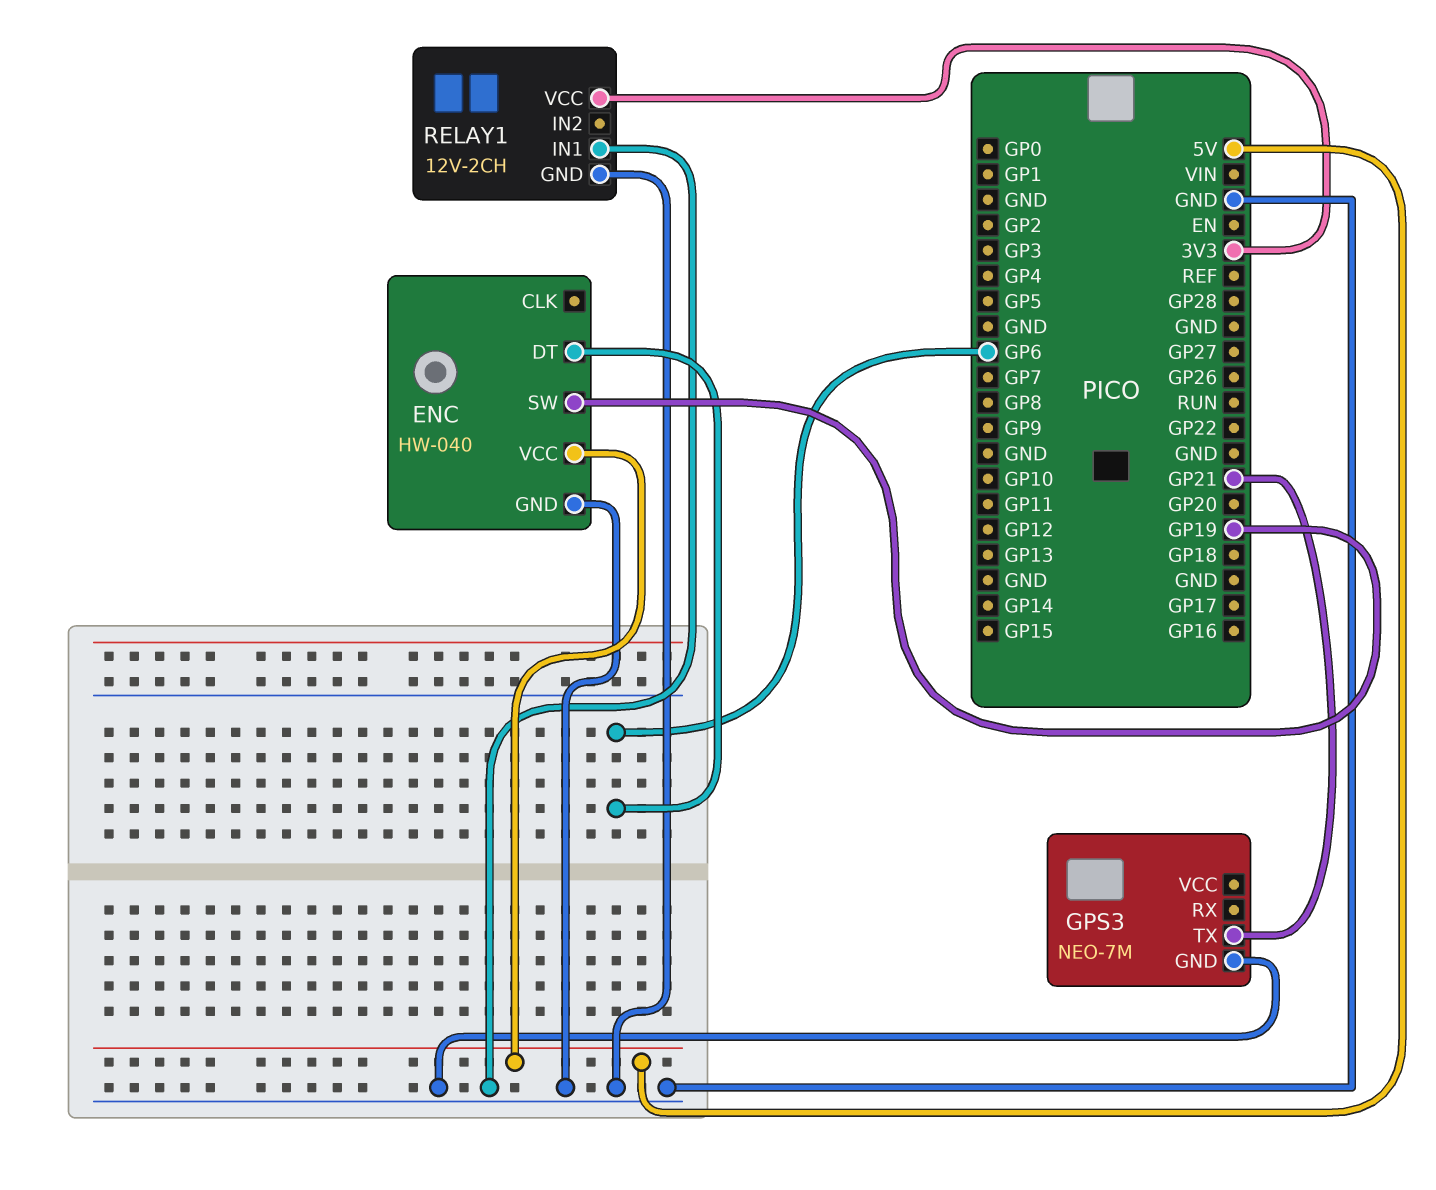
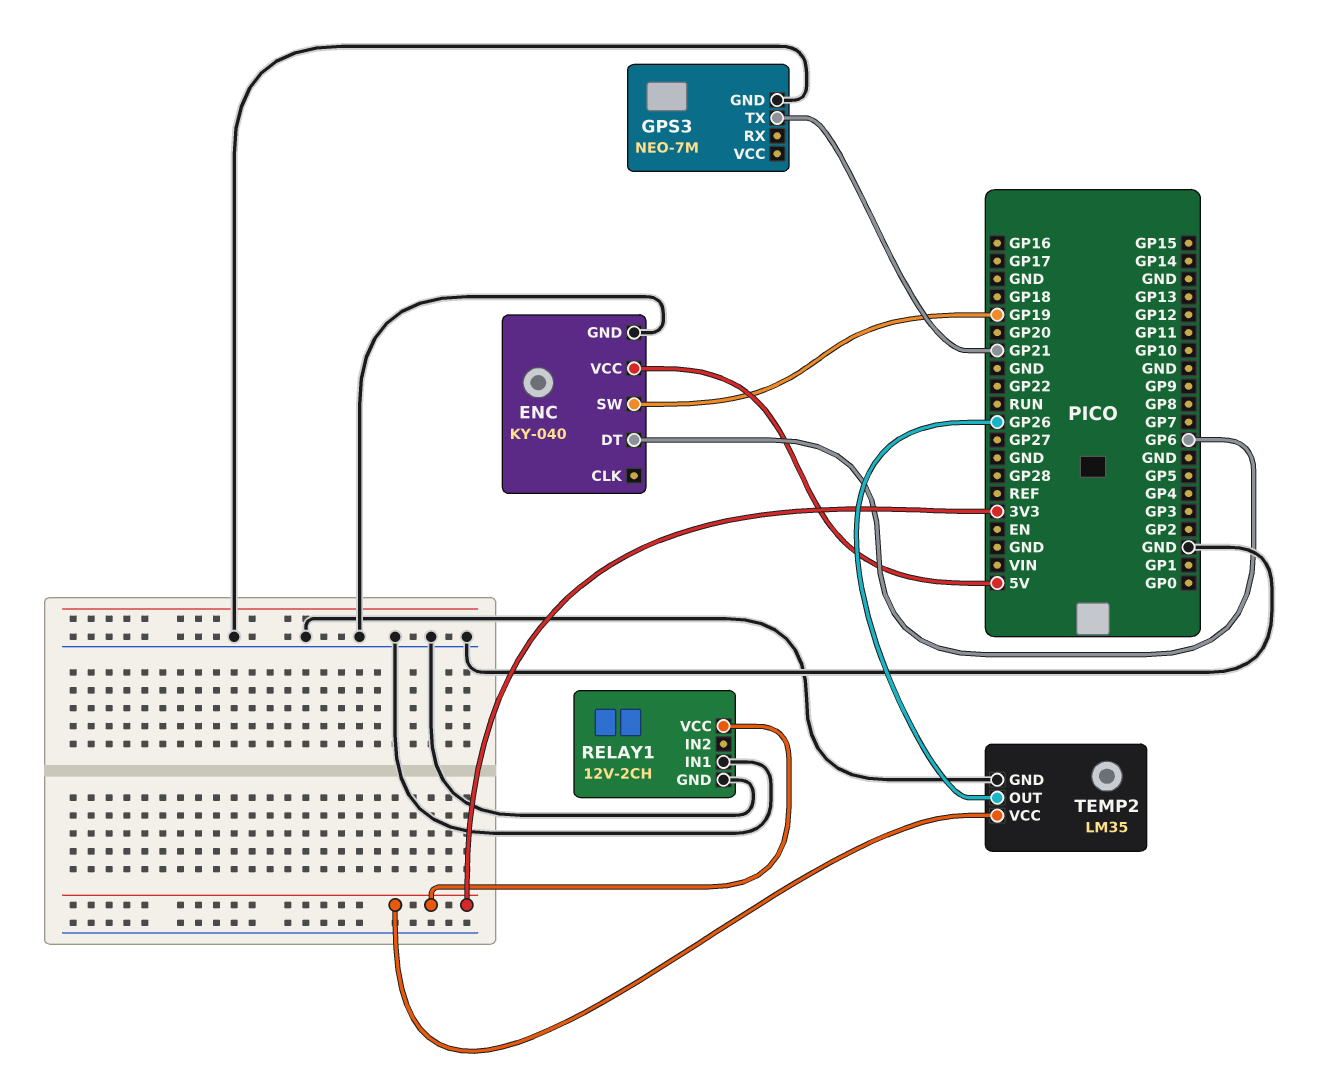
ENC: HW-040 -> KY-040
TEMP2: none -> LM35
TEMP2 pin GND: none -> GND
TEMP2 pin OUT: none -> GP26
TEMP2 pin VCC: none -> 3V3

